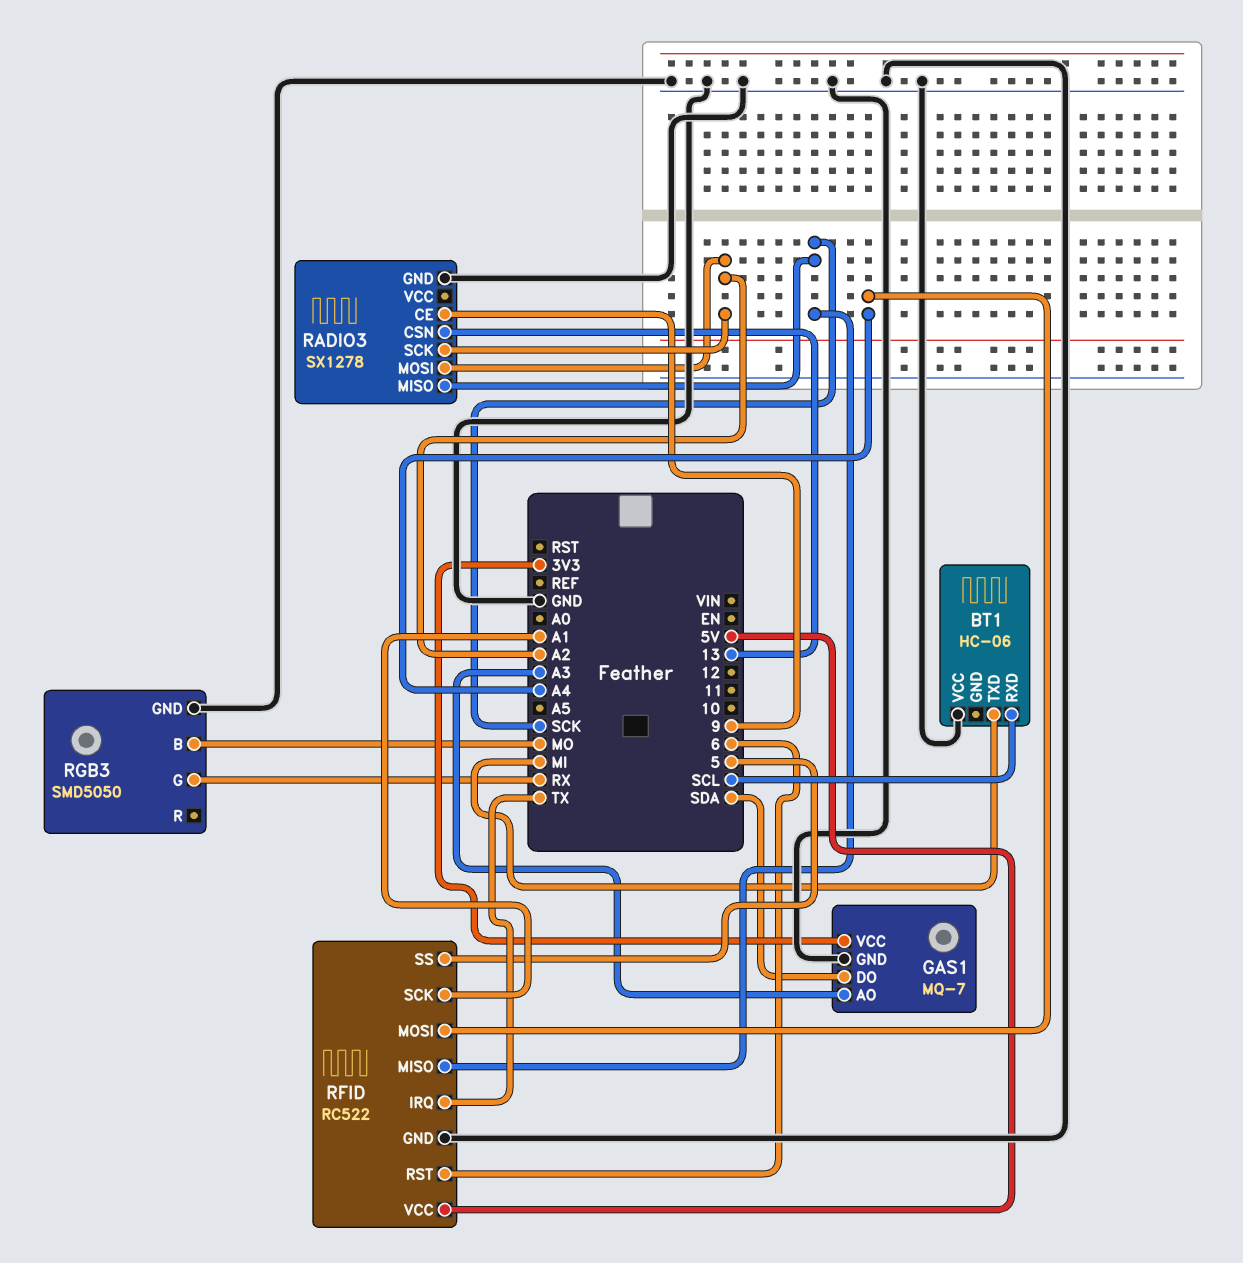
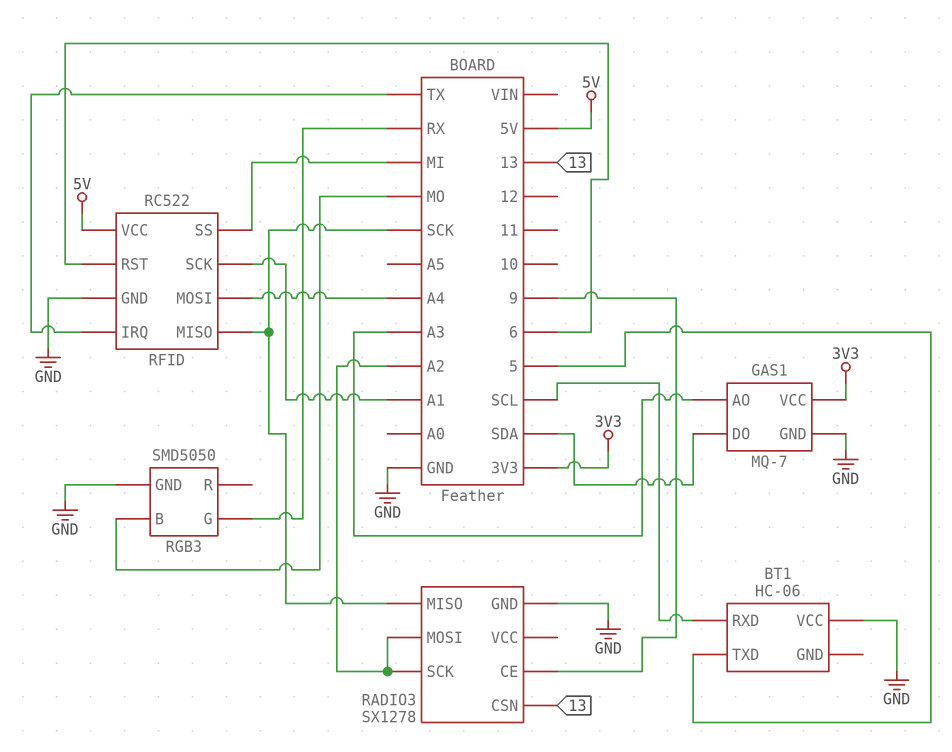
BT1 pin TXD: MI -> 5
RFID pin SS: 5 -> MI

